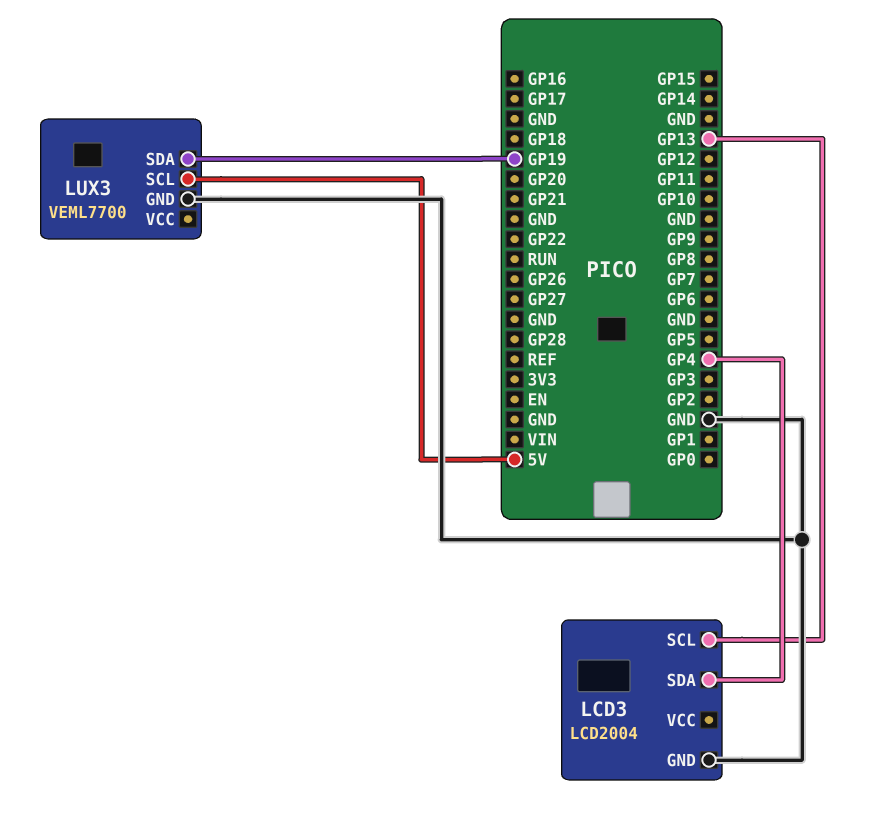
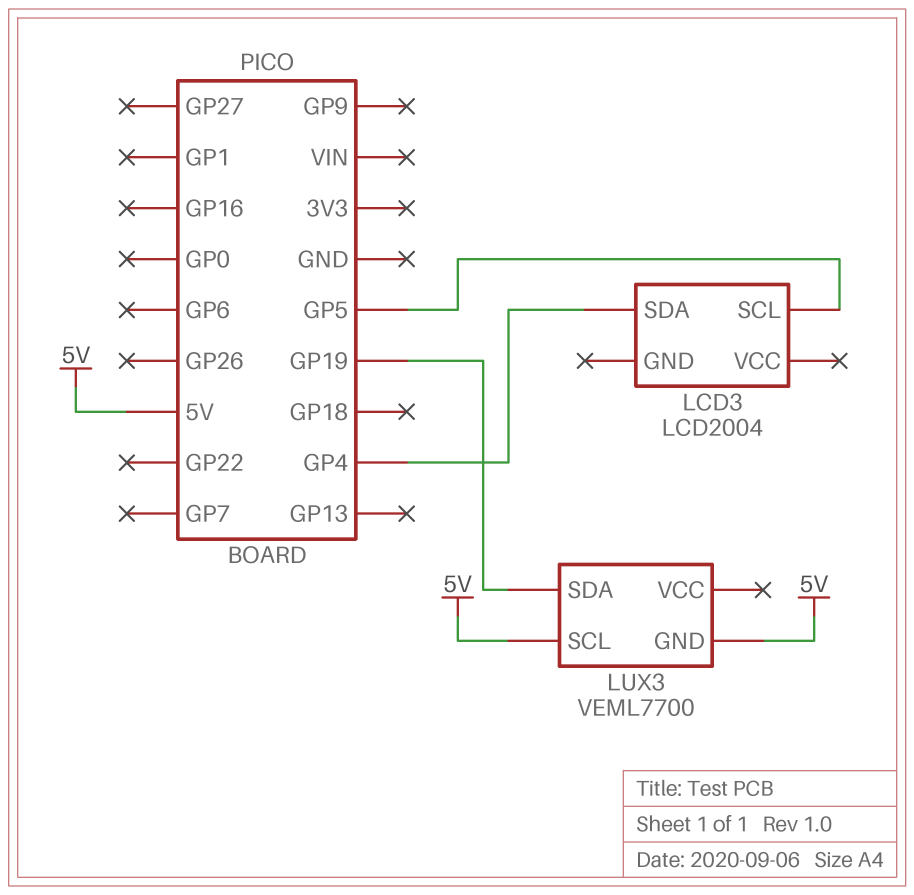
LCD3 pin GND: GND -> none
LCD3 pin SCL: GP13 -> GP5
LUX3 pin GND: GND -> 5V

